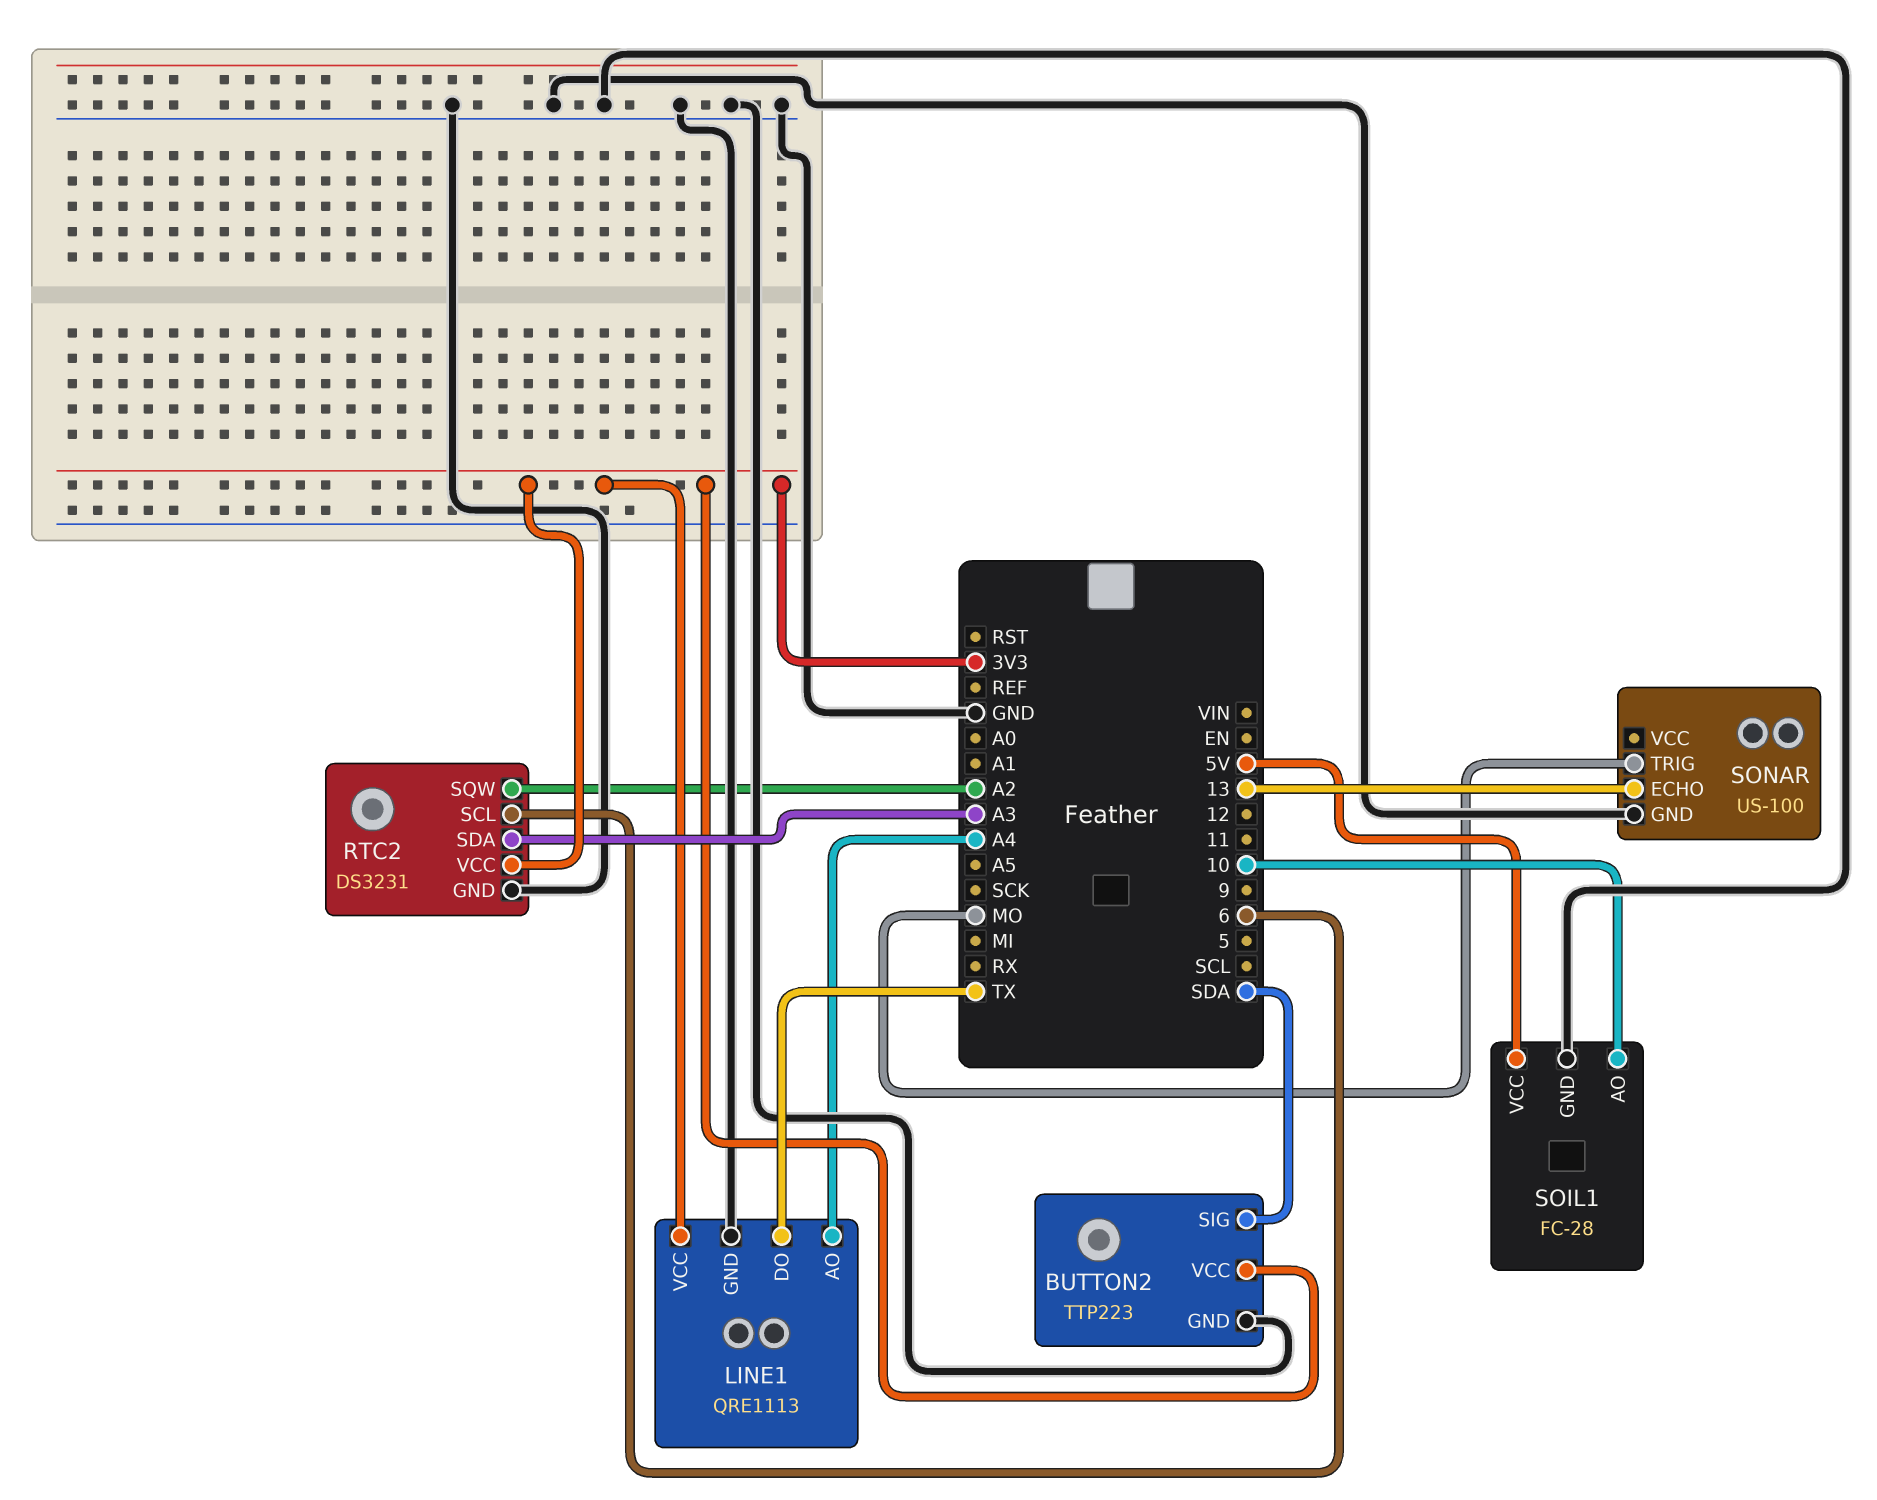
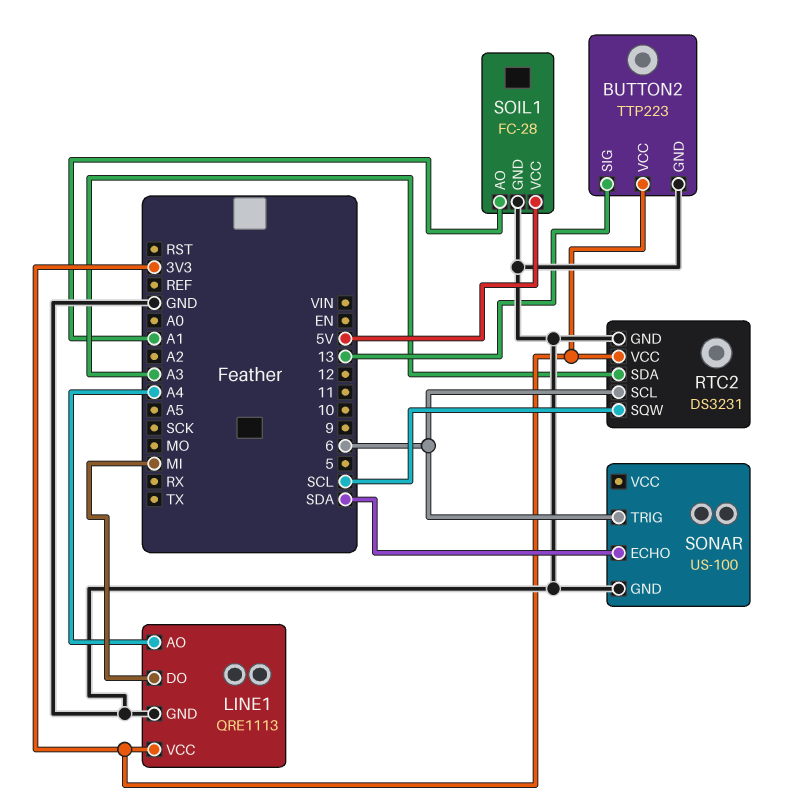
BUTTON2 pin SIG: SDA -> 13
LINE1 pin DO: TX -> MI
RTC2 pin SQW: A2 -> SCL
SOIL1 pin AO: 10 -> A1
SONAR pin ECHO: 13 -> SDA
SONAR pin TRIG: MO -> 6

